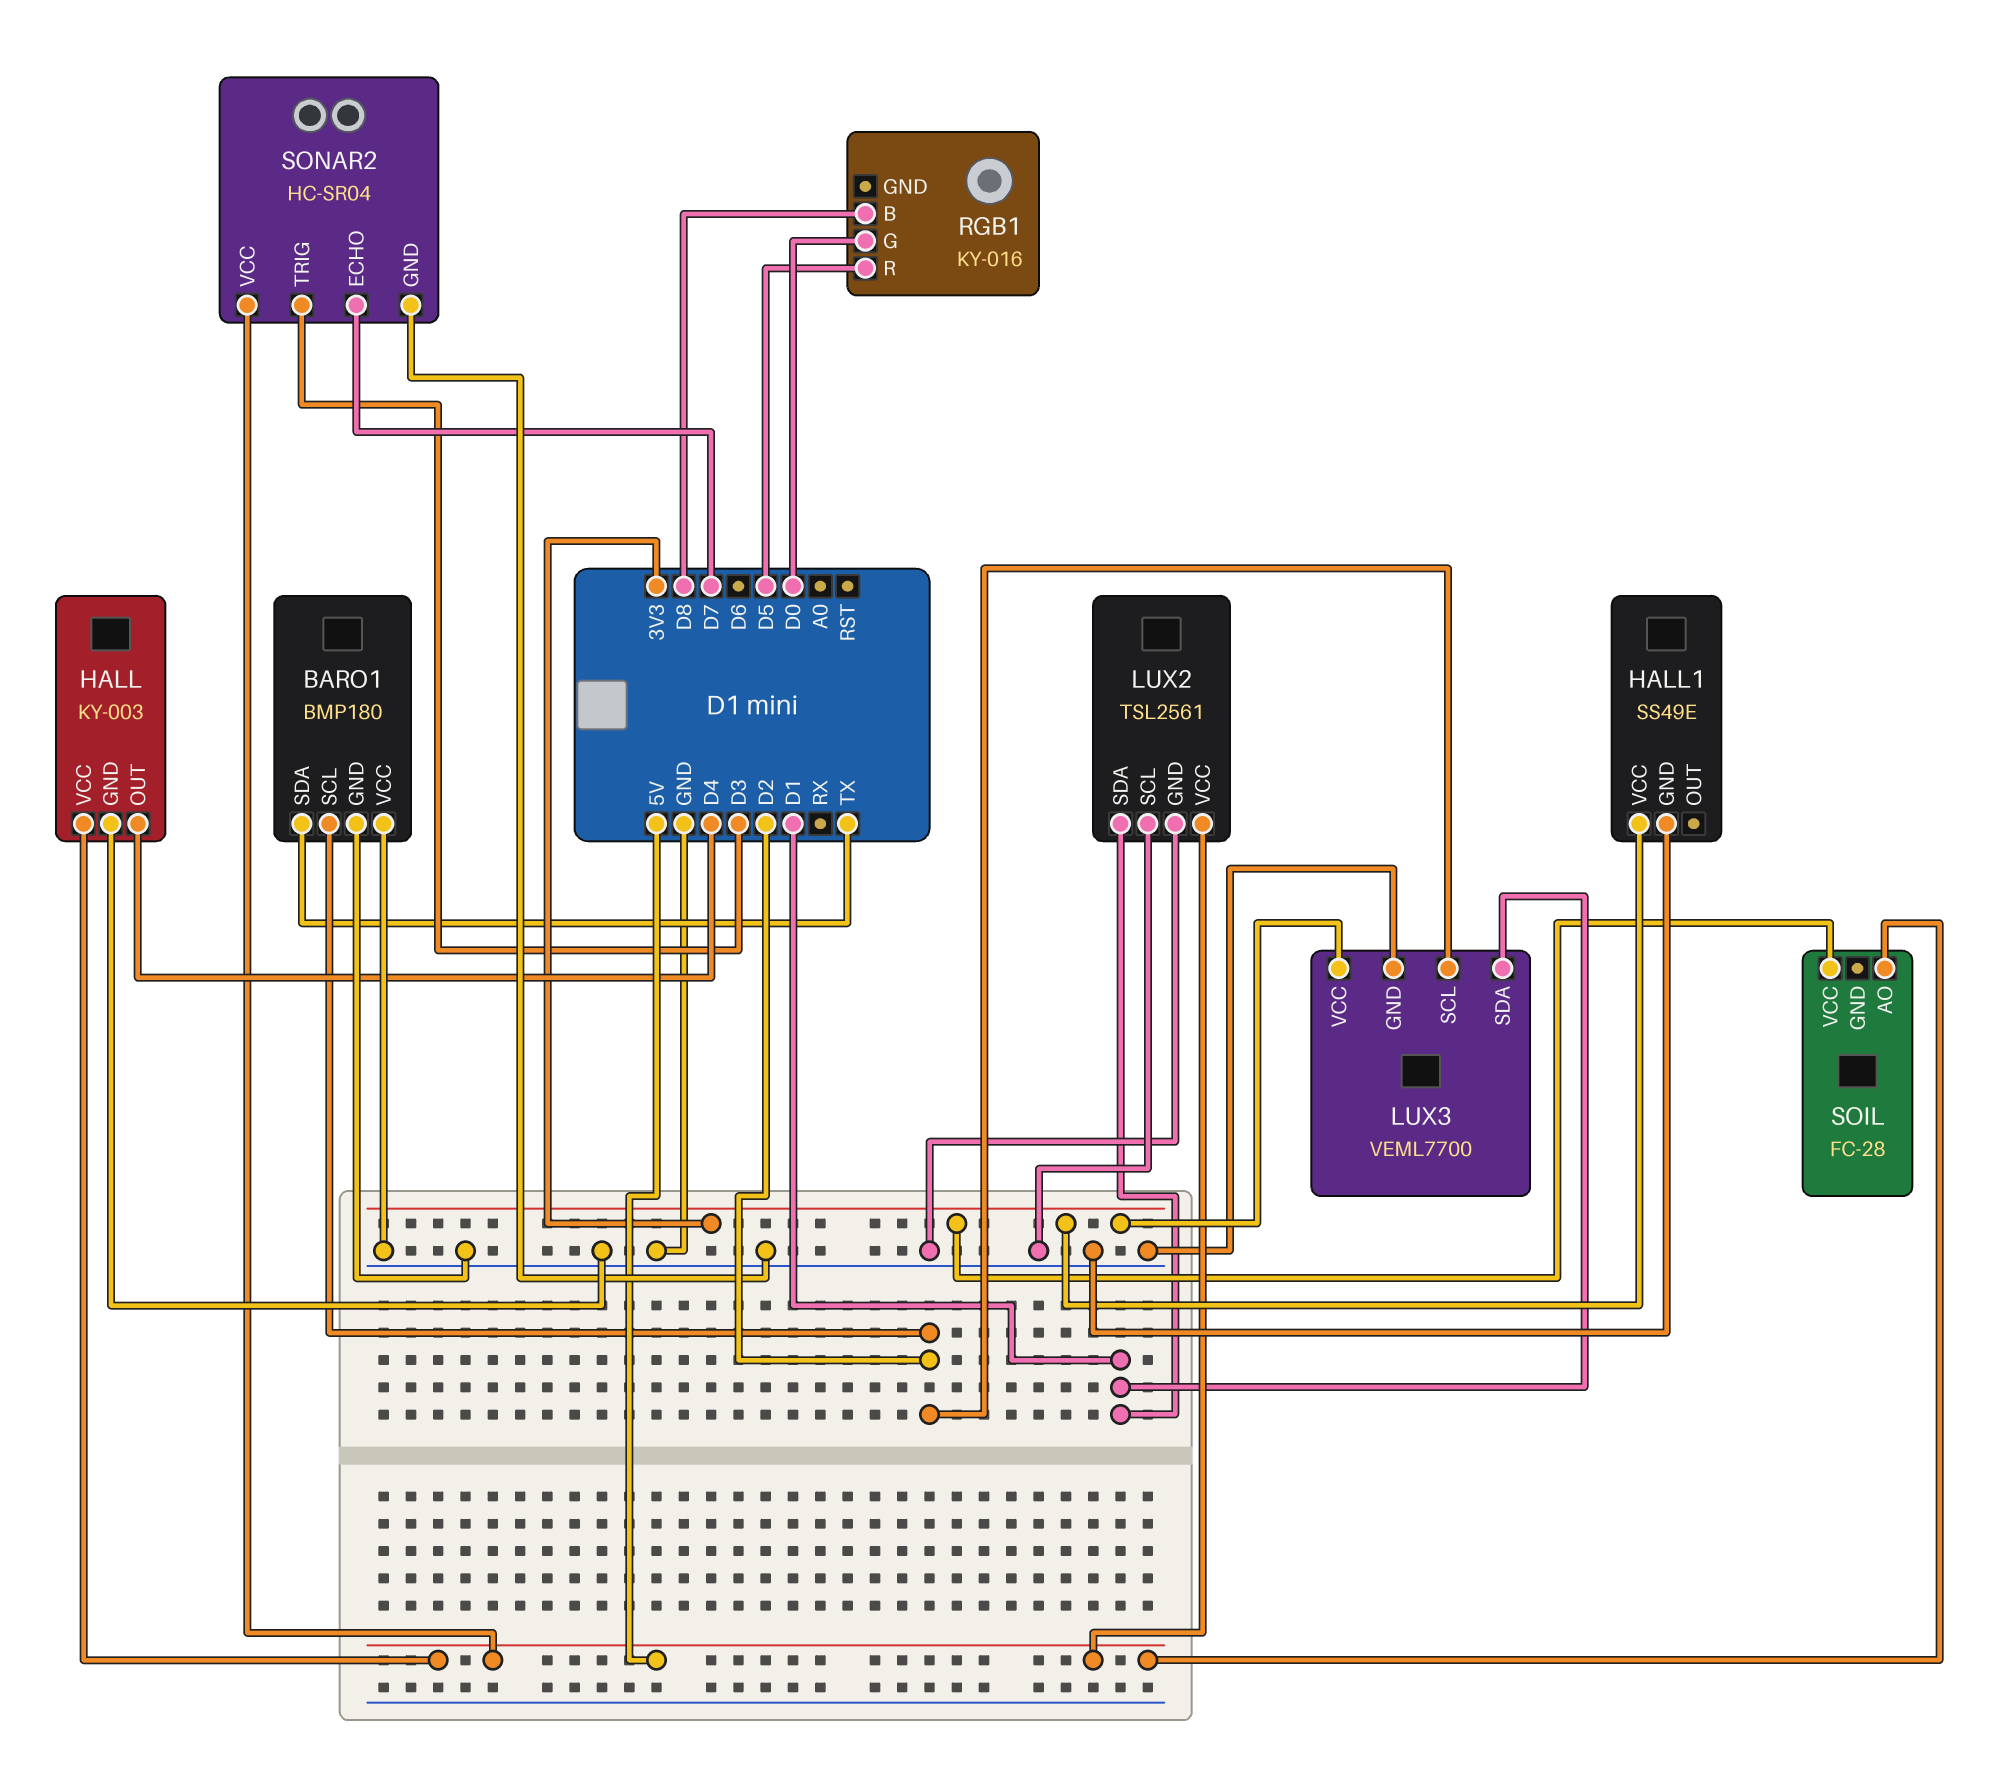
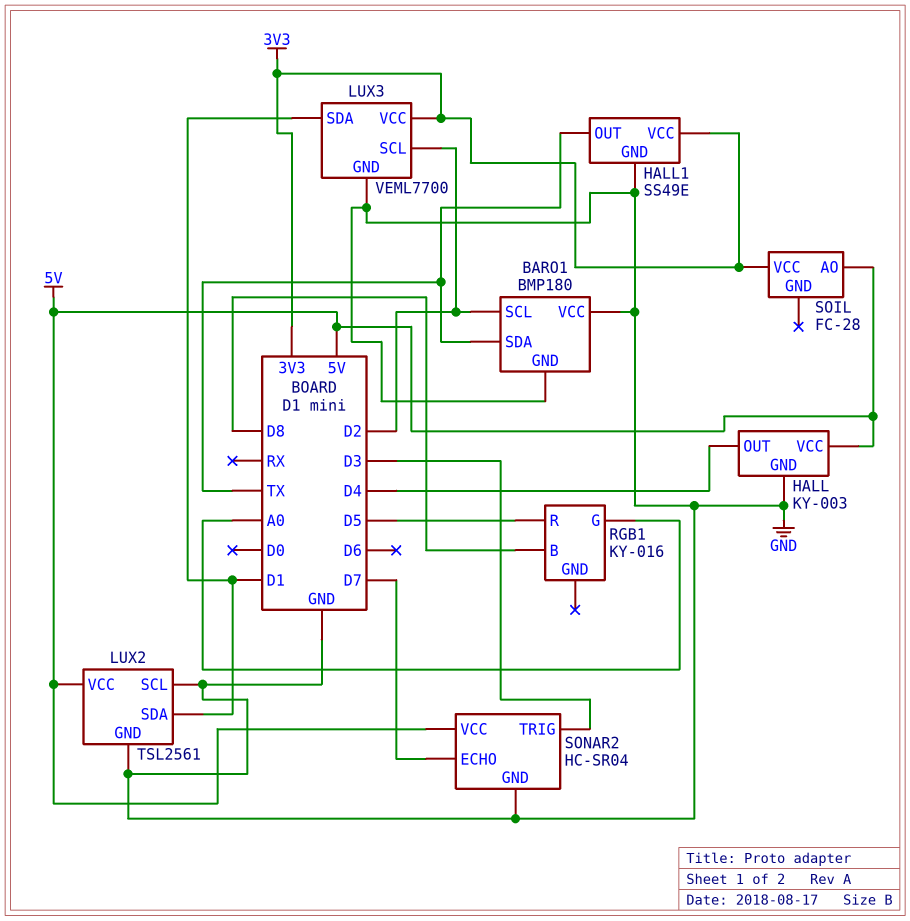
HALL1 pin OUT: none -> TX
RGB1 pin G: D0 -> A0

